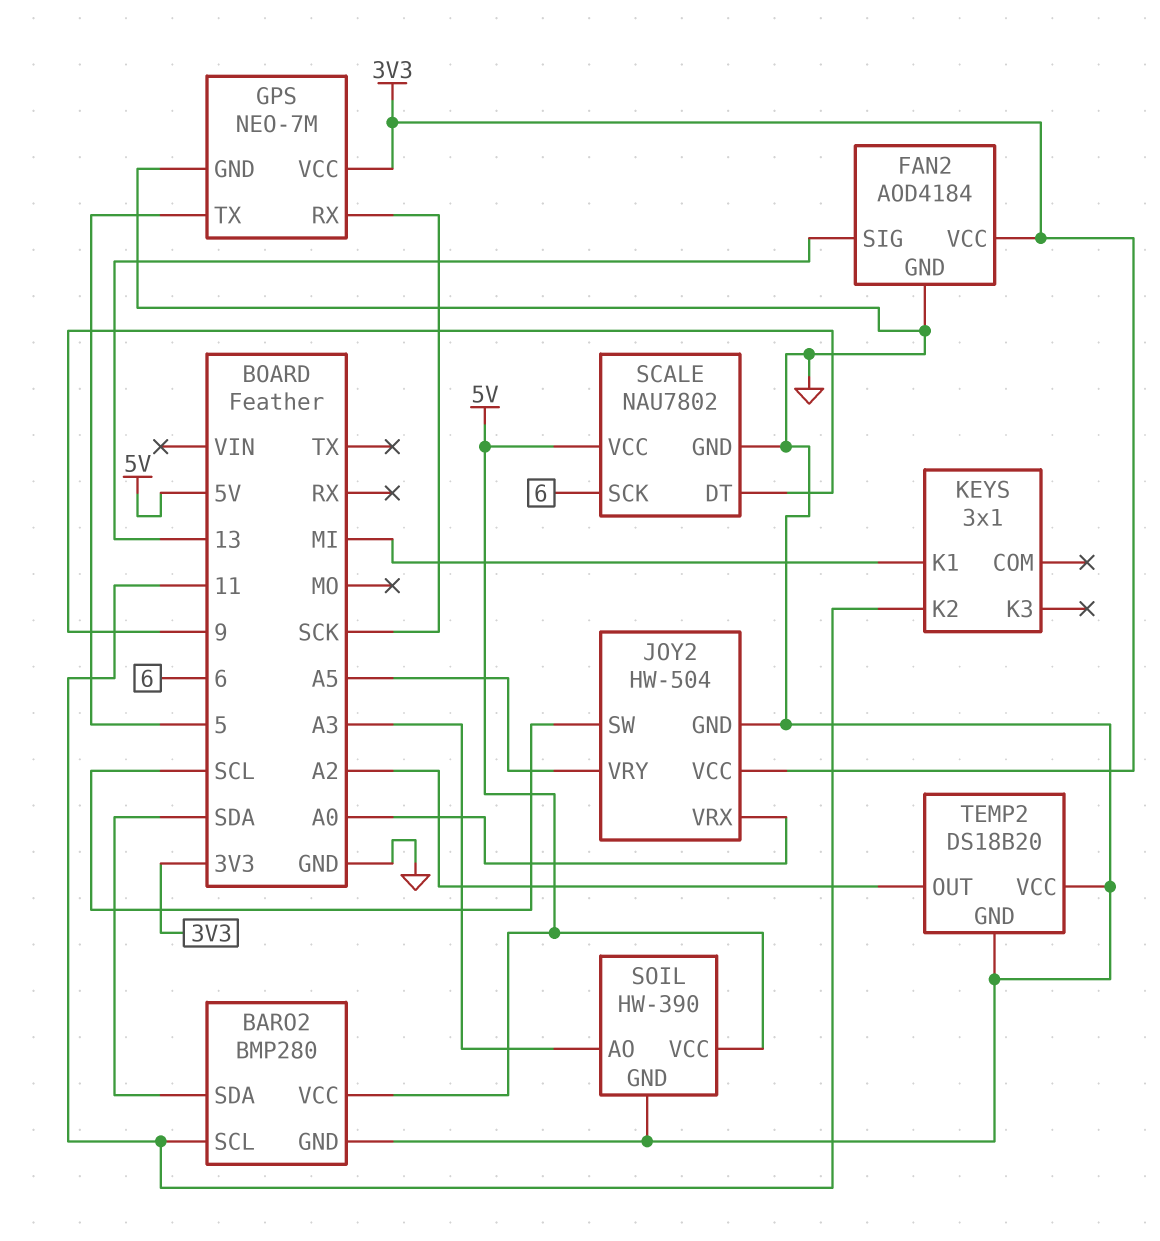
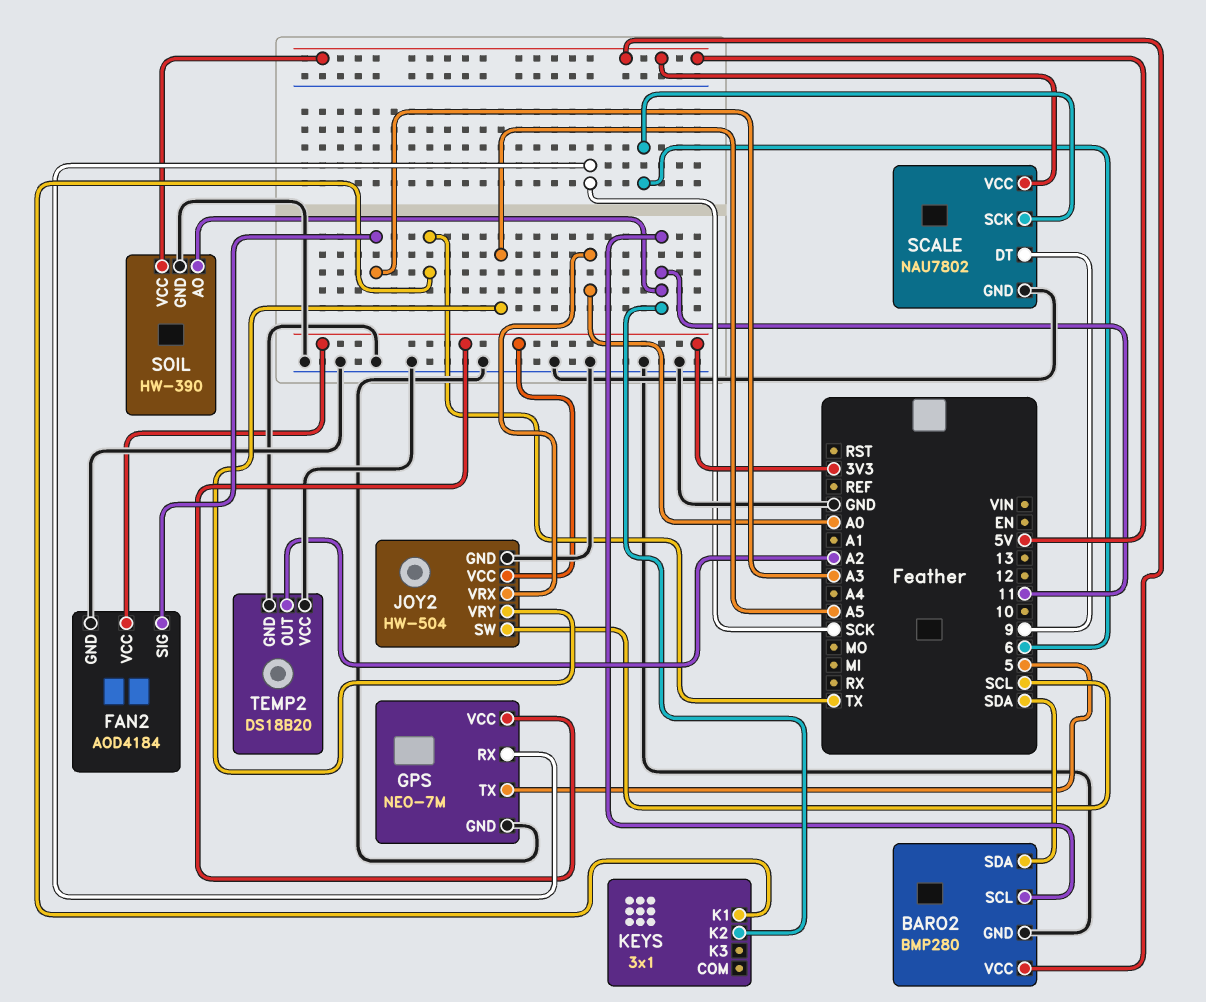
FAN2 pin SIG: 13 -> A3
KEYS pin K1: MI -> TX
SOIL pin AO: A3 -> 11

